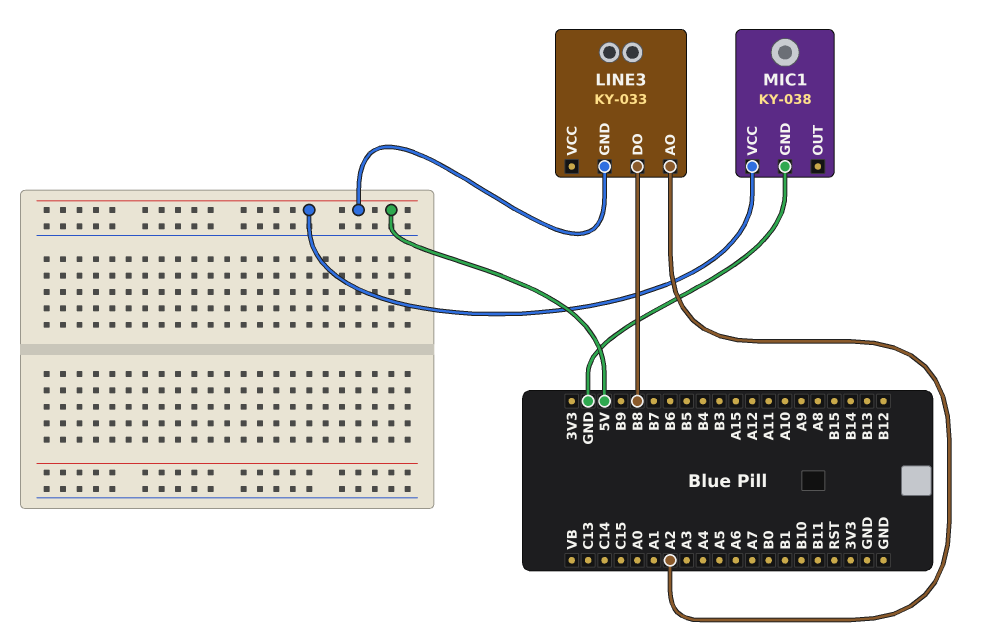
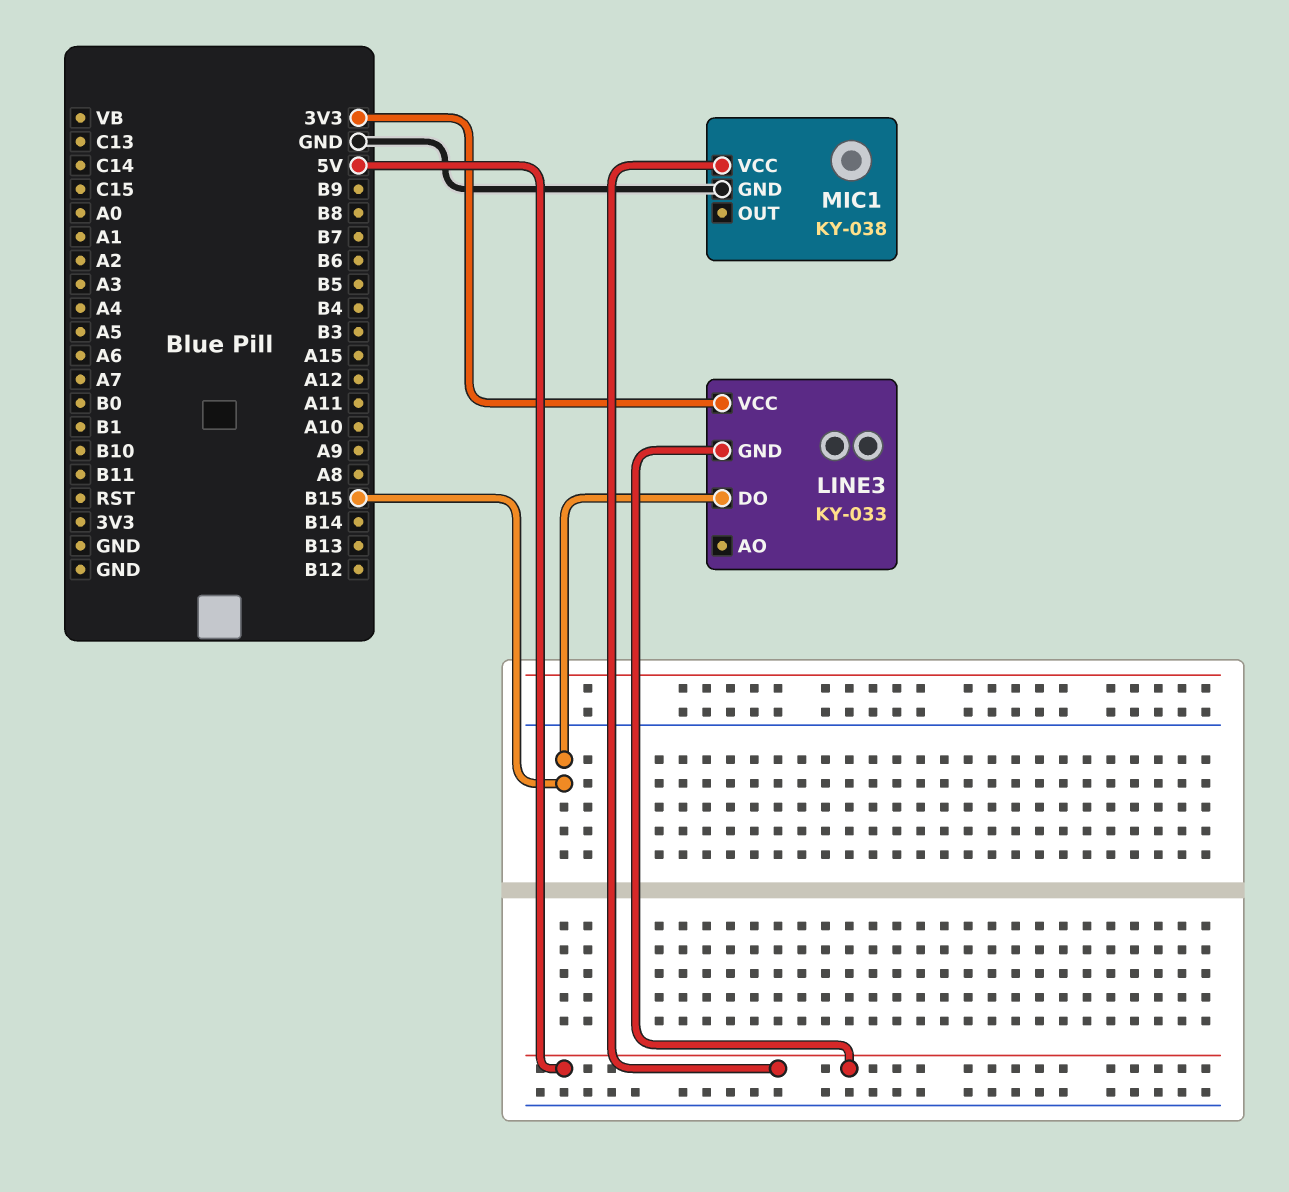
LINE3 pin AO: A2 -> none
LINE3 pin DO: B8 -> B15
LINE3 pin VCC: none -> 3V3

